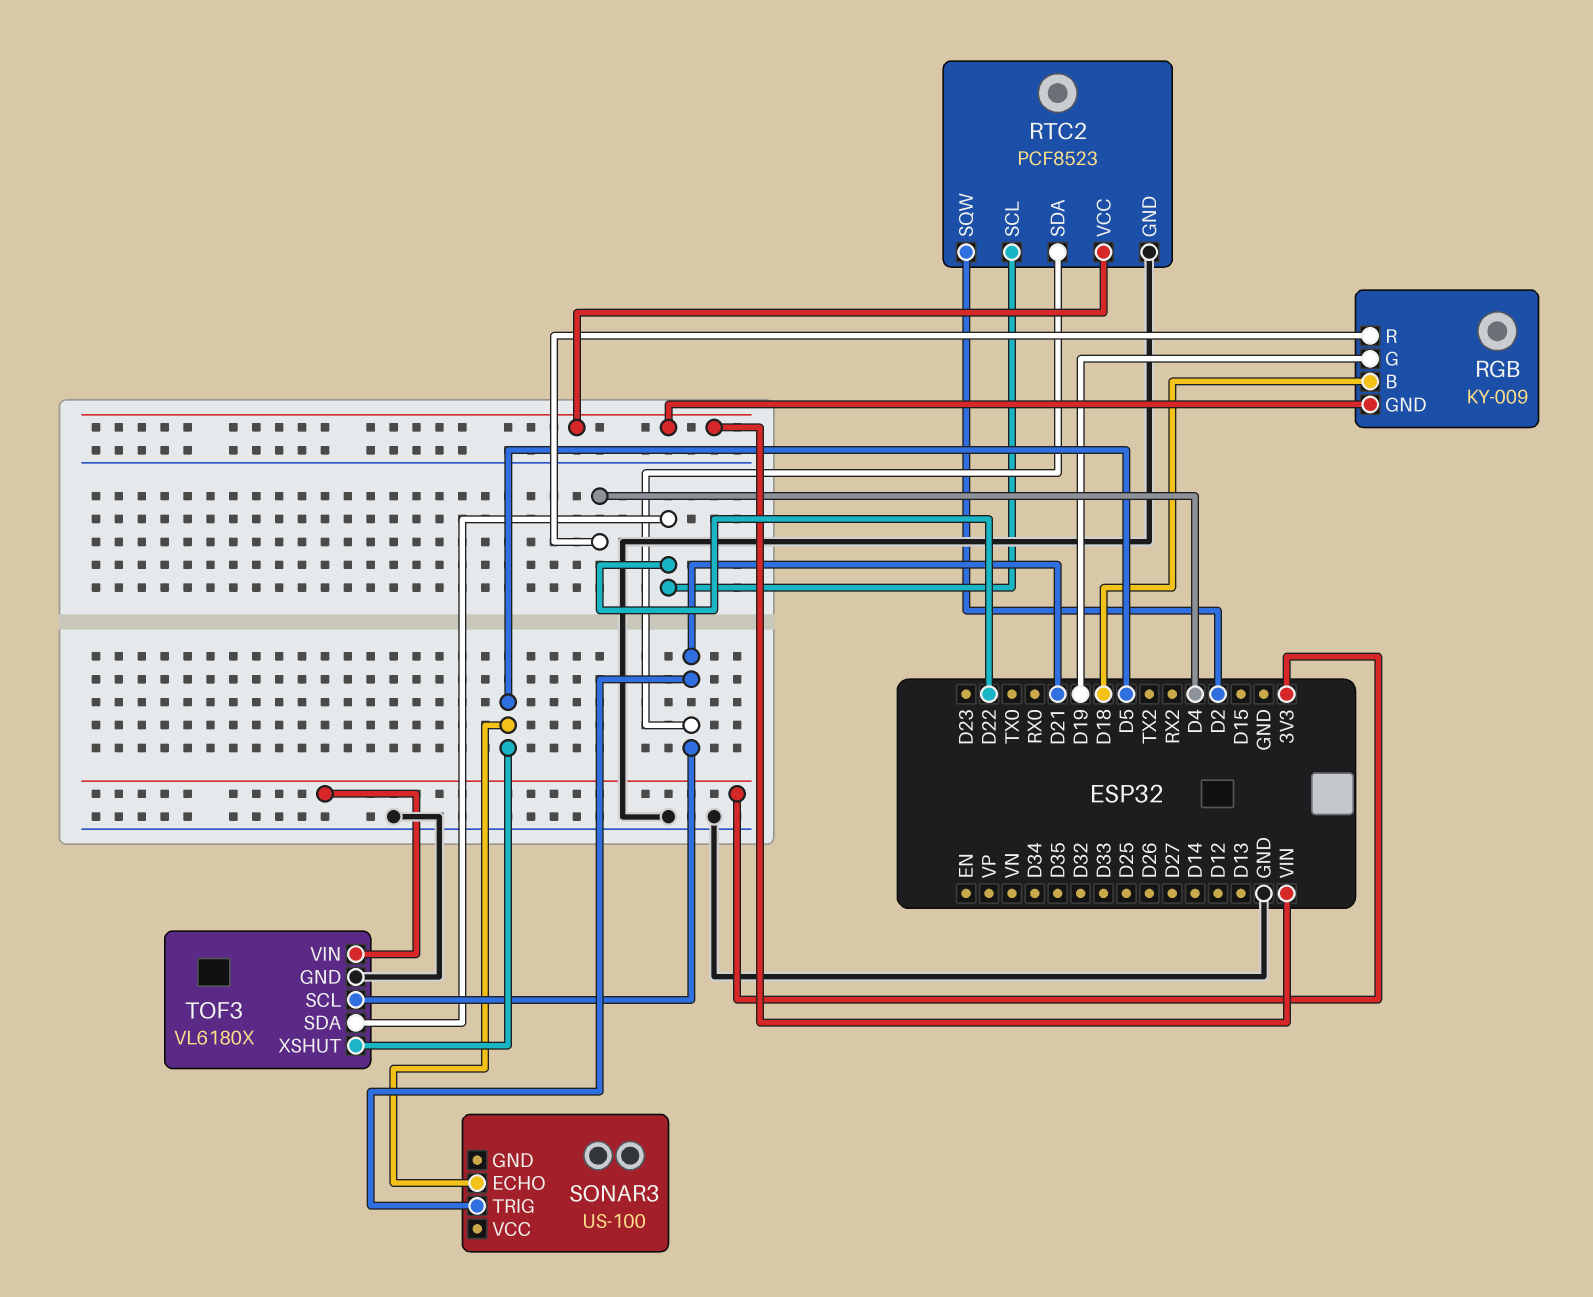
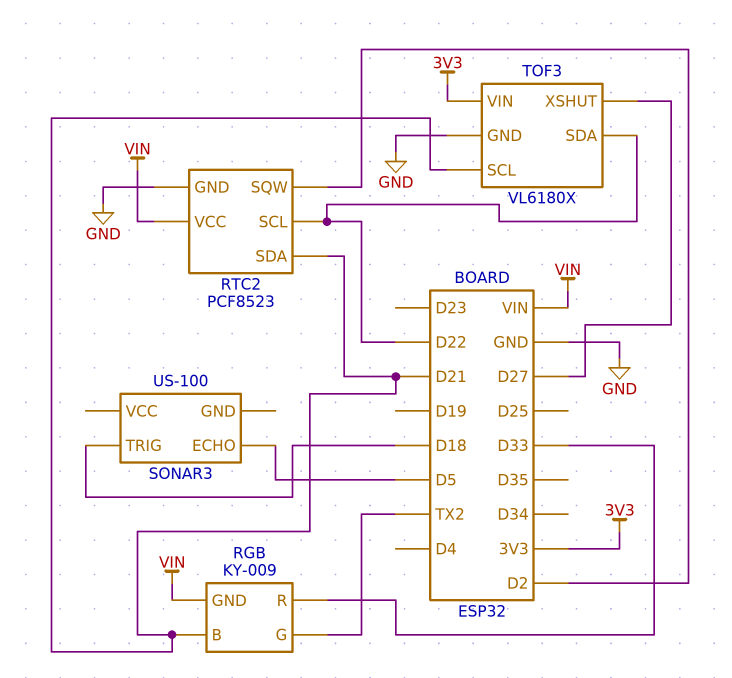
RGB pin B: D18 -> D21
RGB pin G: D19 -> TX2
RGB pin R: D4 -> D33
SONAR3 pin TRIG: D21 -> D18
TOF3 pin XSHUT: D5 -> D27

